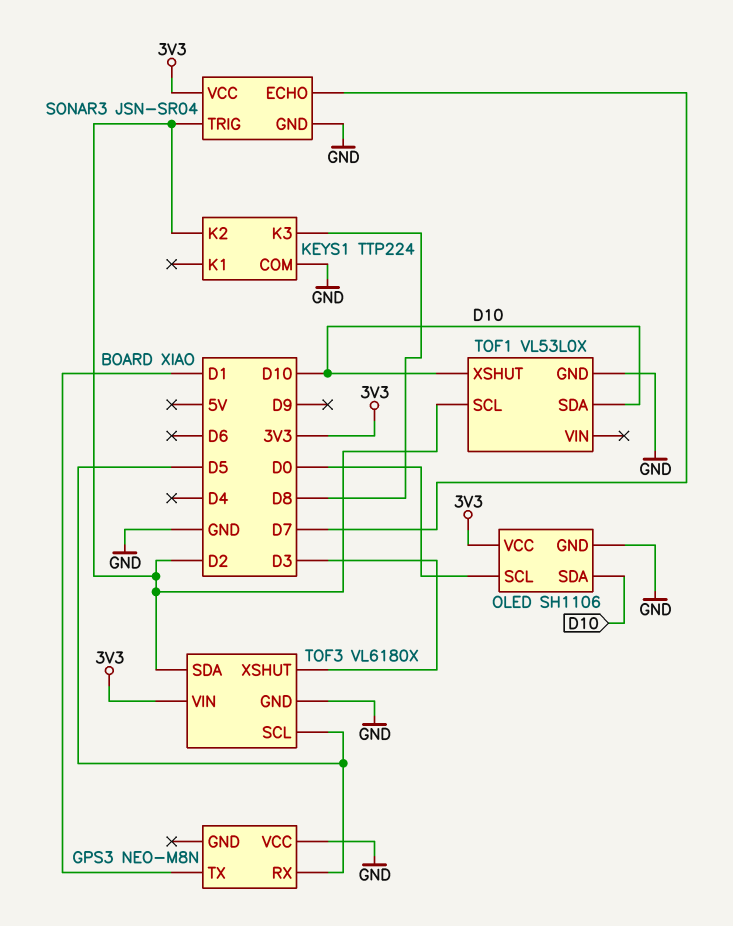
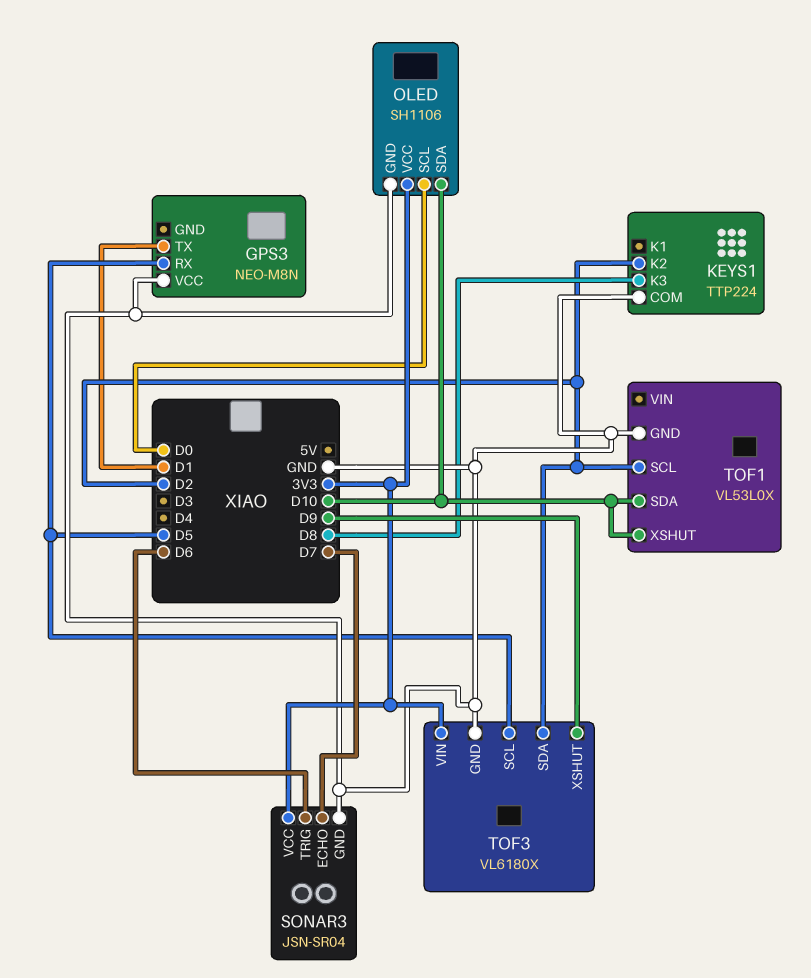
SONAR3 pin TRIG: D2 -> D6
TOF3 pin XSHUT: D3 -> D9

